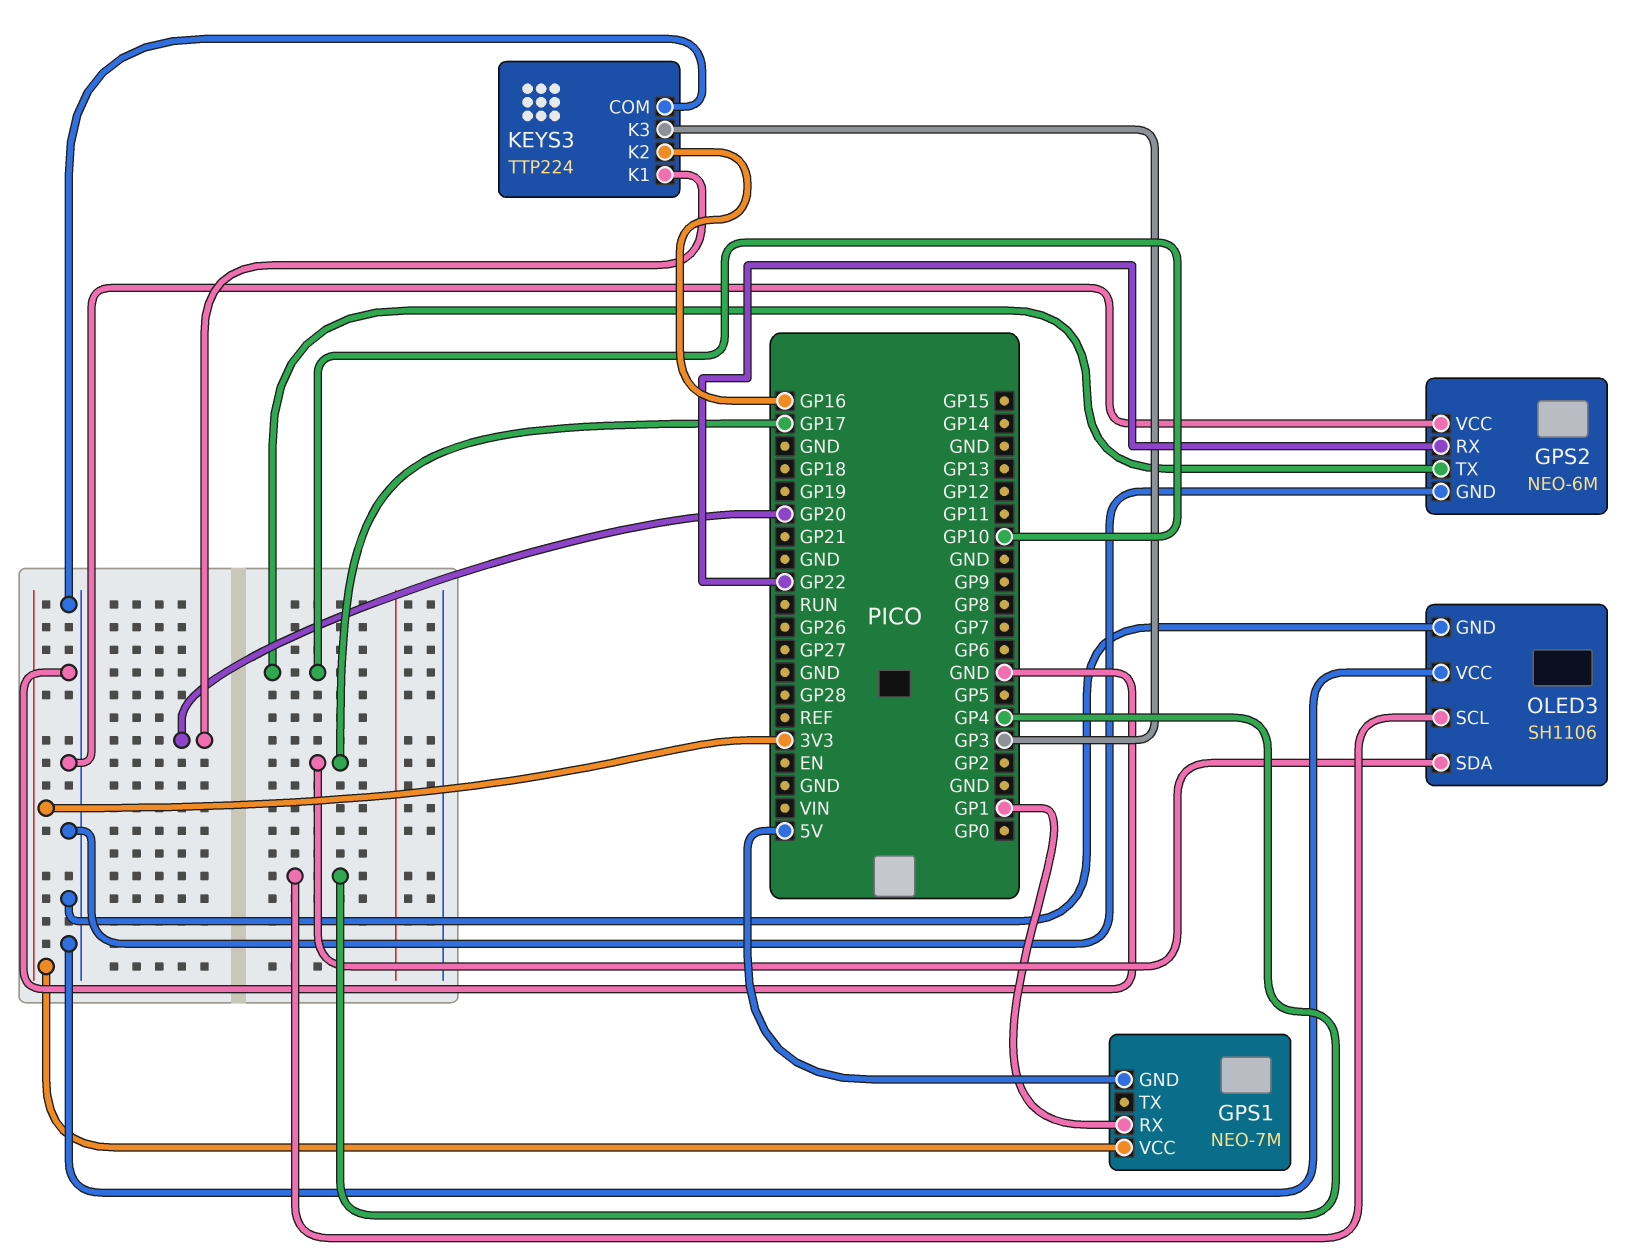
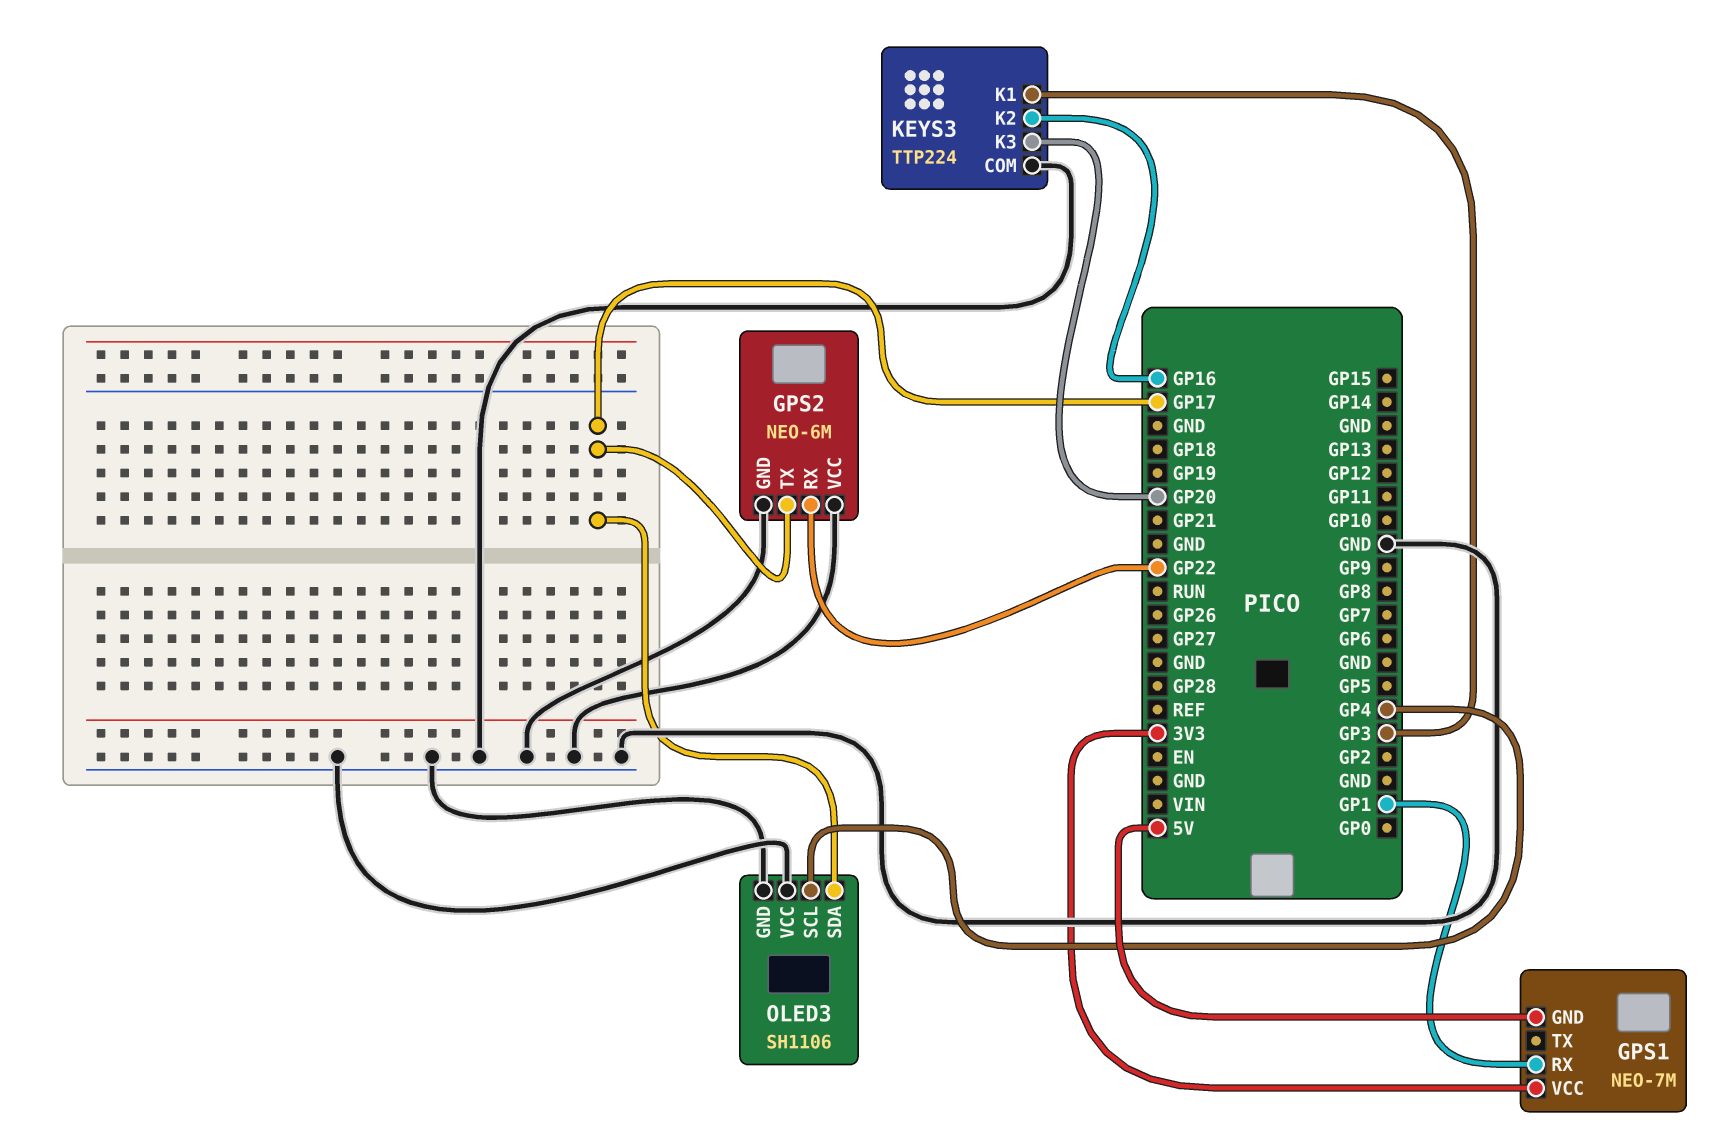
GPS2 pin TX: GP10 -> GP17
KEYS3 pin K1: GP20 -> GP3
KEYS3 pin K3: GP3 -> GP20

